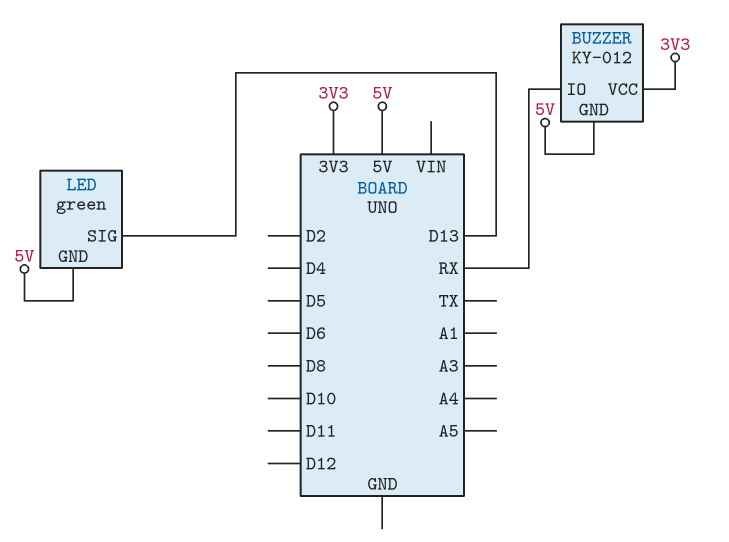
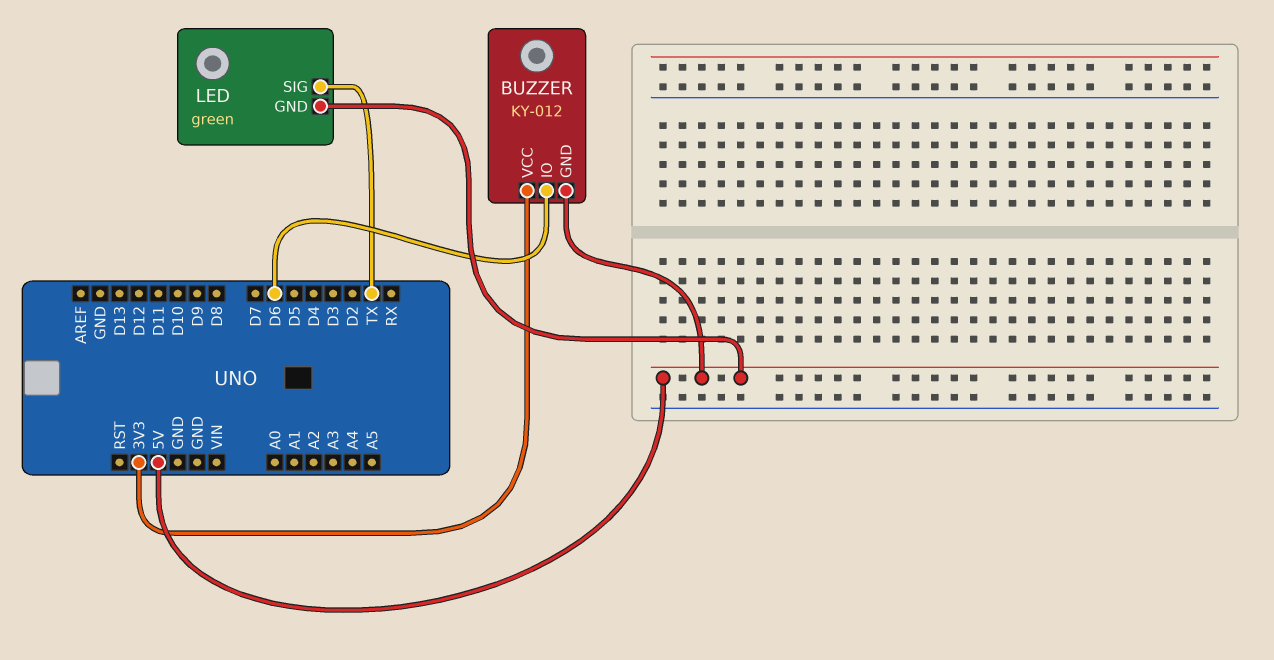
BUZZER pin IO: RX -> D6
LED pin SIG: D13 -> TX

